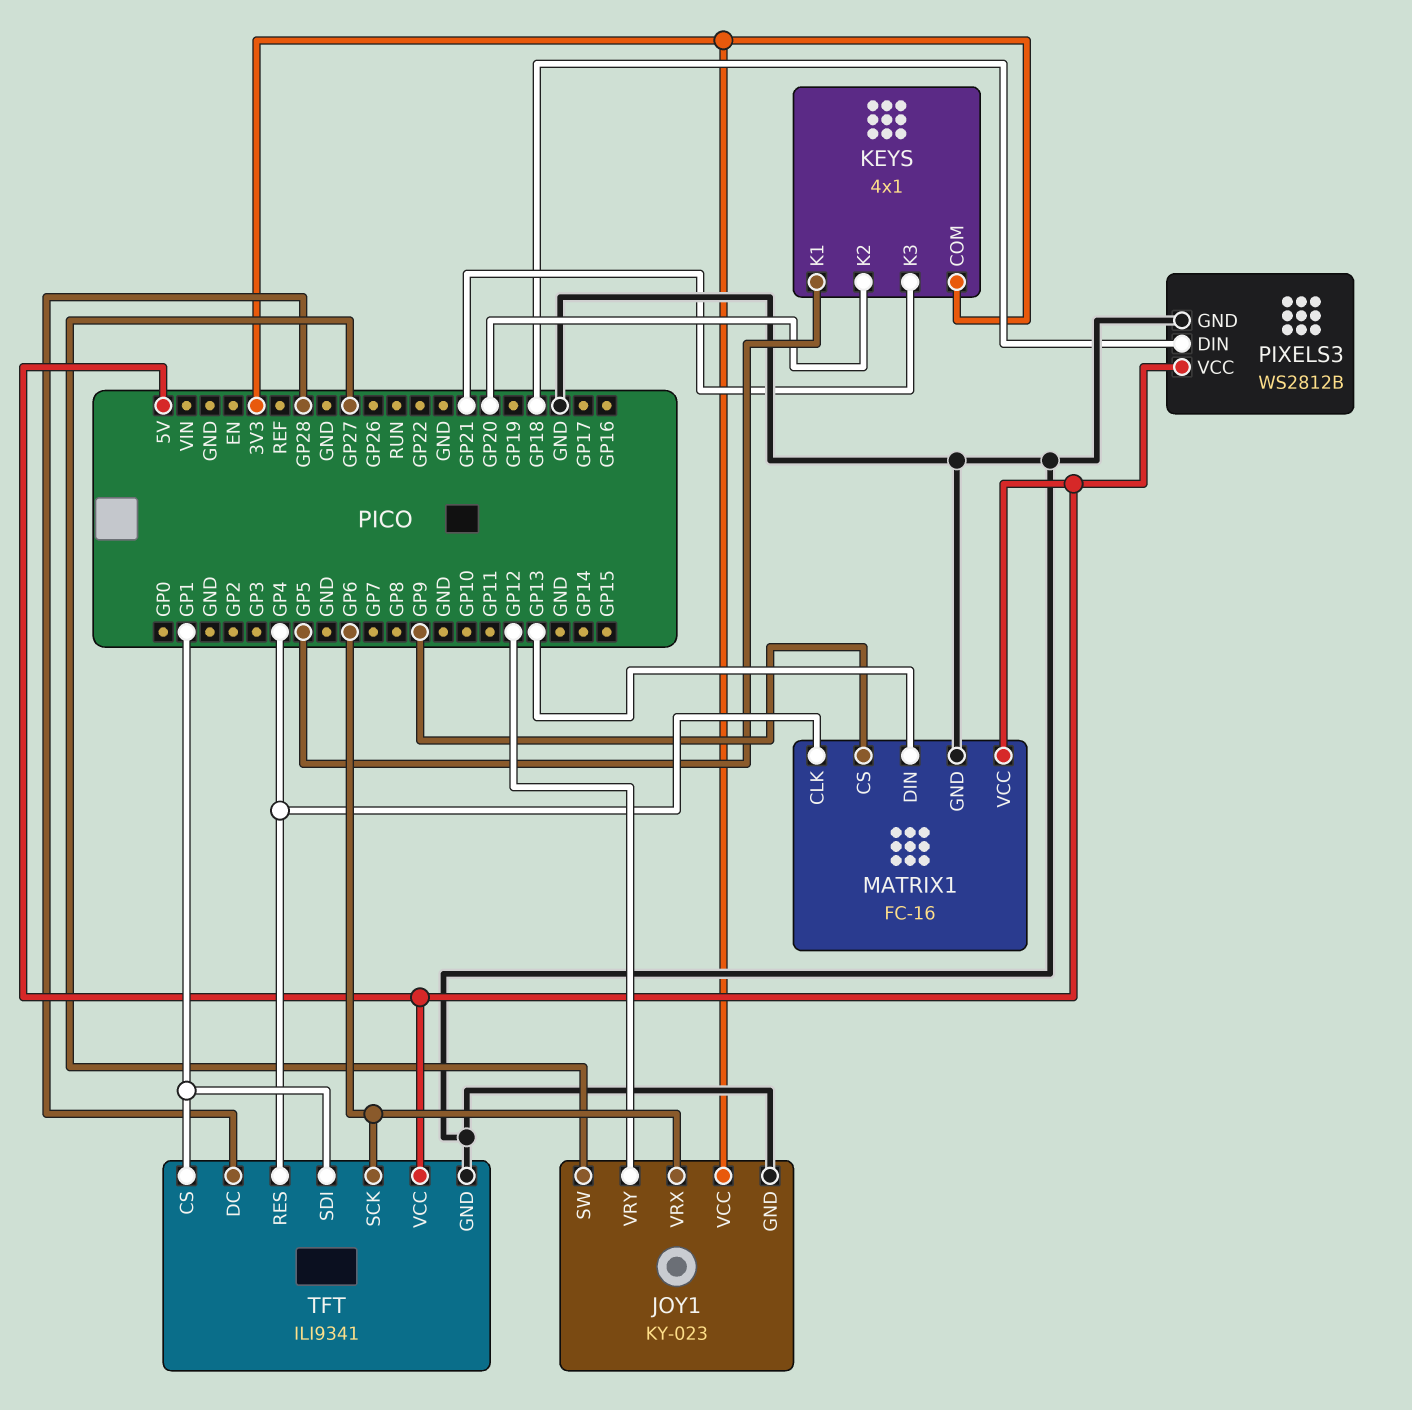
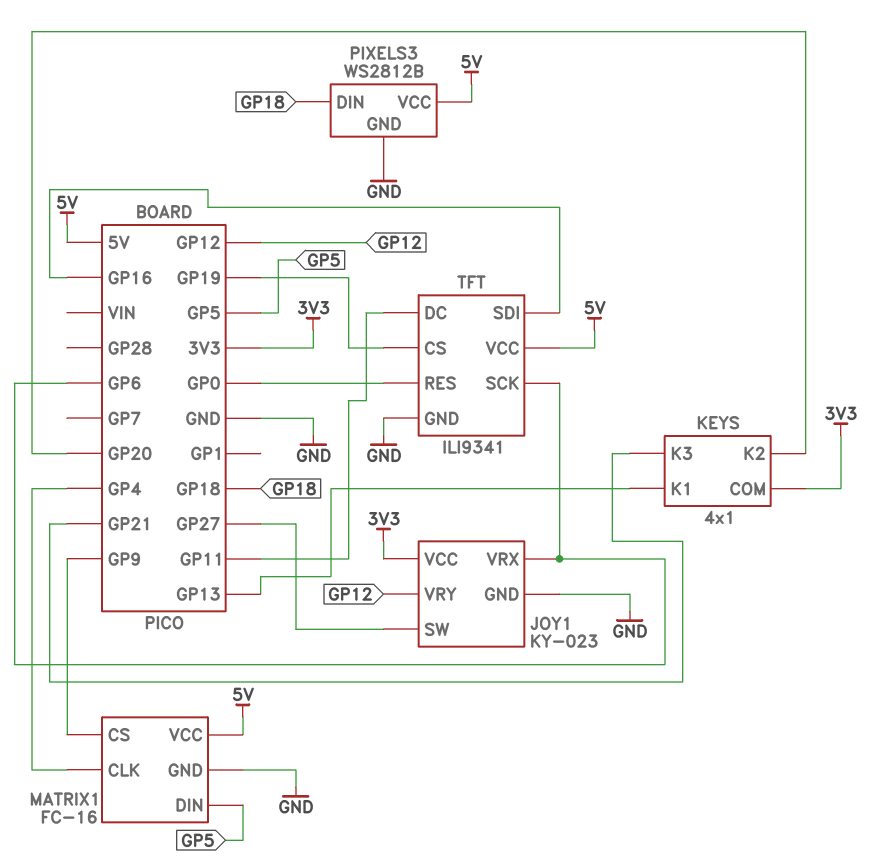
KEYS pin K1: GP5 -> GP13
MATRIX1 pin DIN: GP13 -> GP5
TFT pin CS: GP1 -> GP19
TFT pin DC: GP28 -> GP11
TFT pin RES: GP4 -> GP0
TFT pin SDI: GP1 -> GP16

